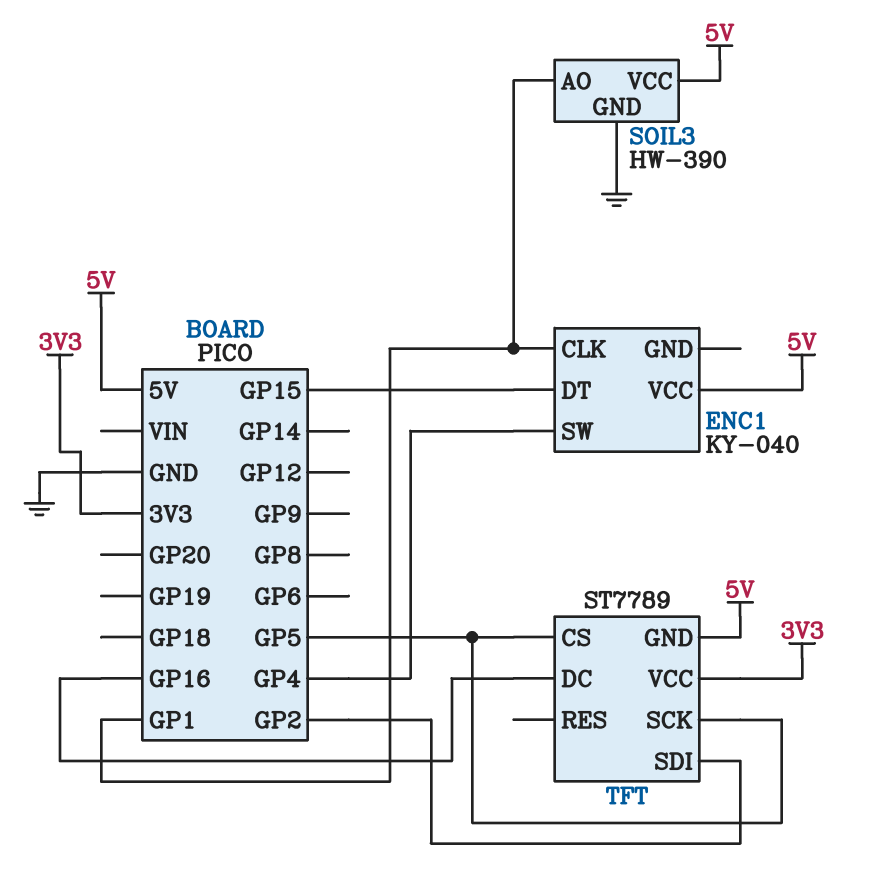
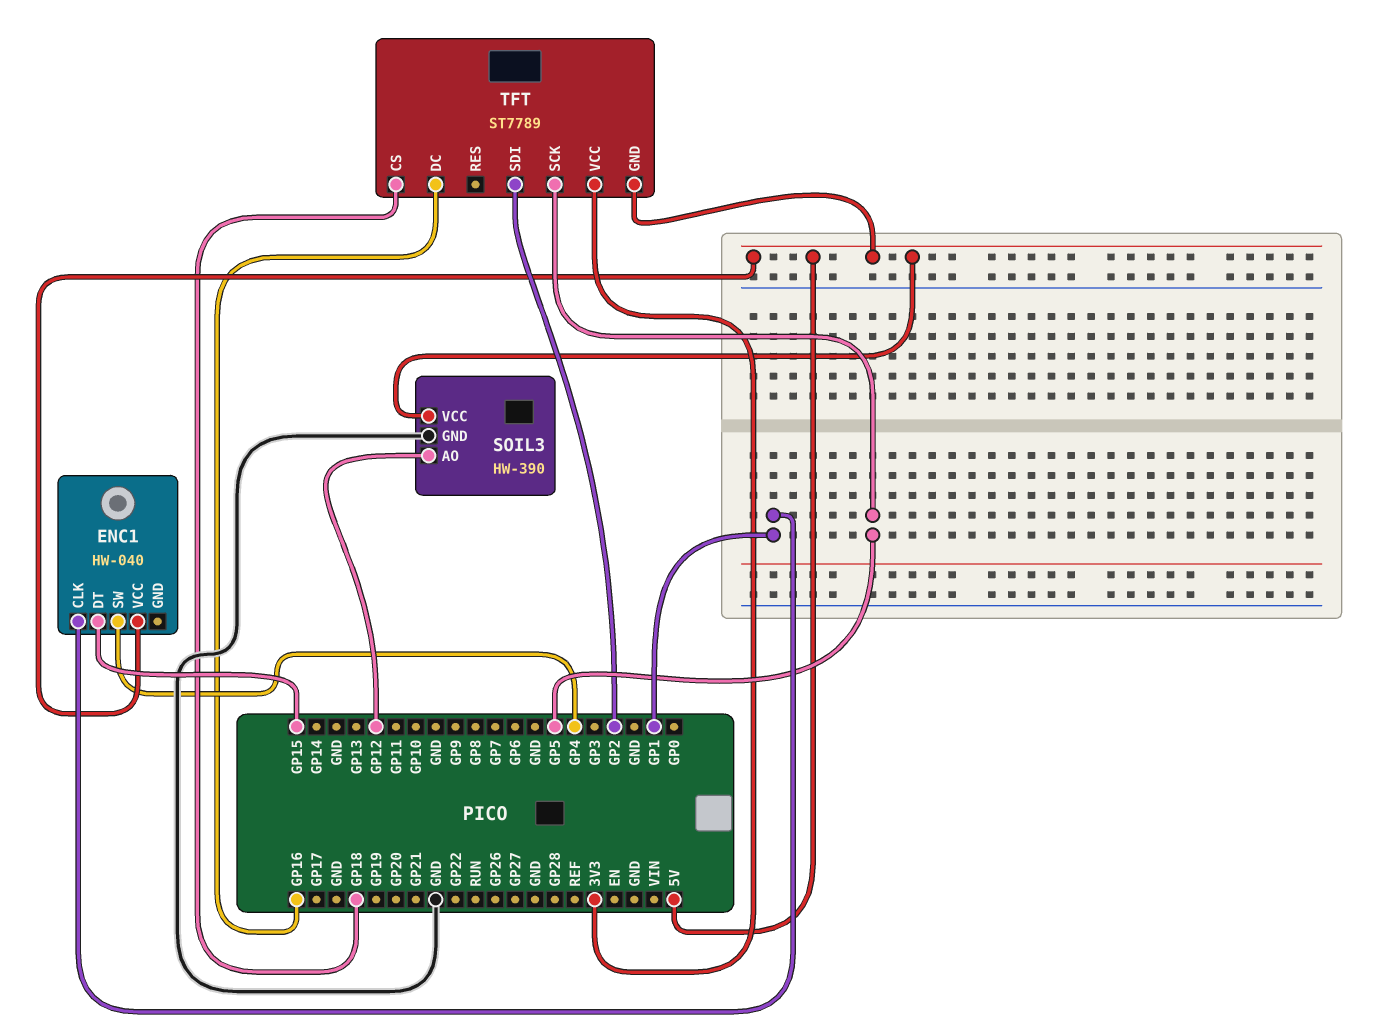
ENC1: KY-040 -> HW-040
SOIL3 pin AO: GP1 -> GP12
TFT pin CS: GP5 -> GP18

